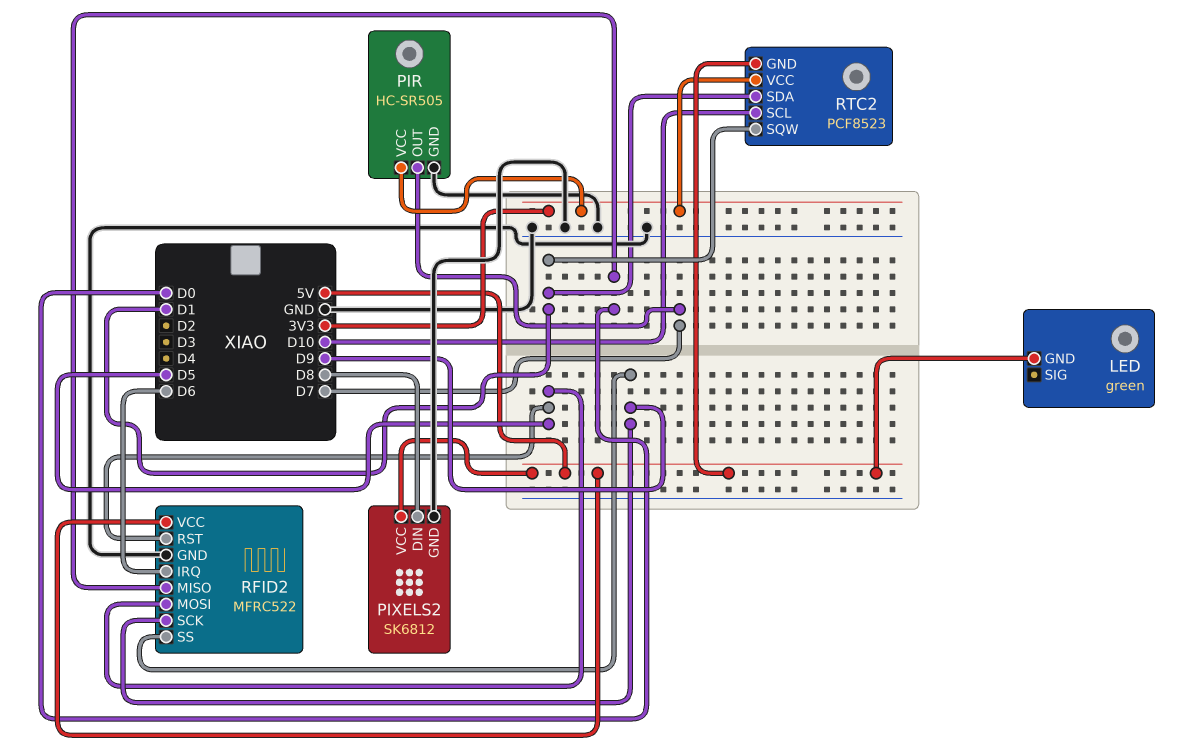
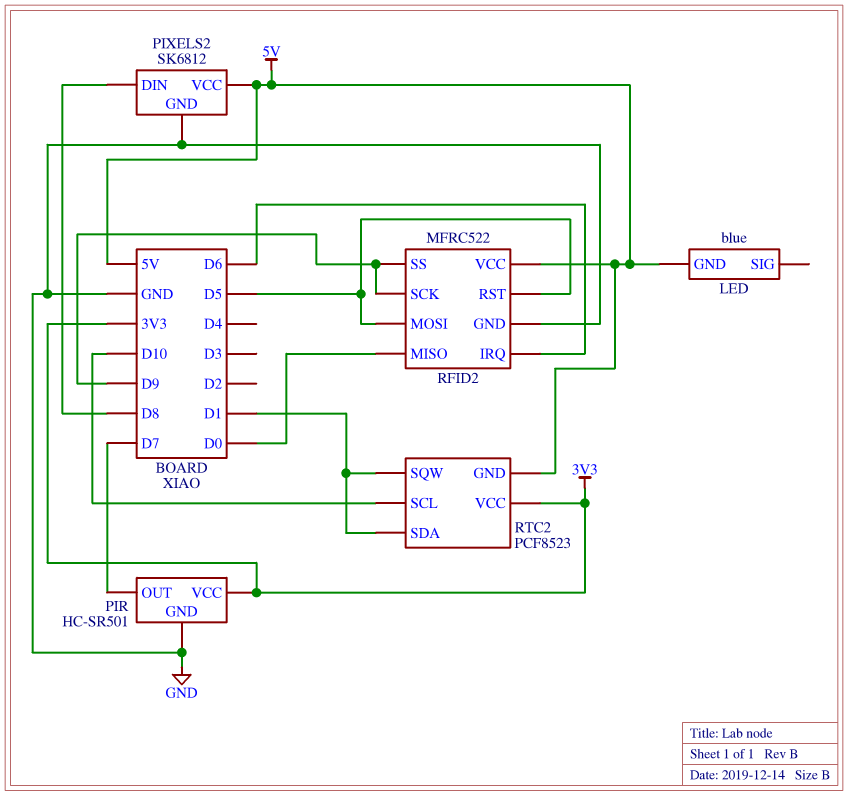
LED: green -> blue
PIR: HC-SR505 -> HC-SR501

